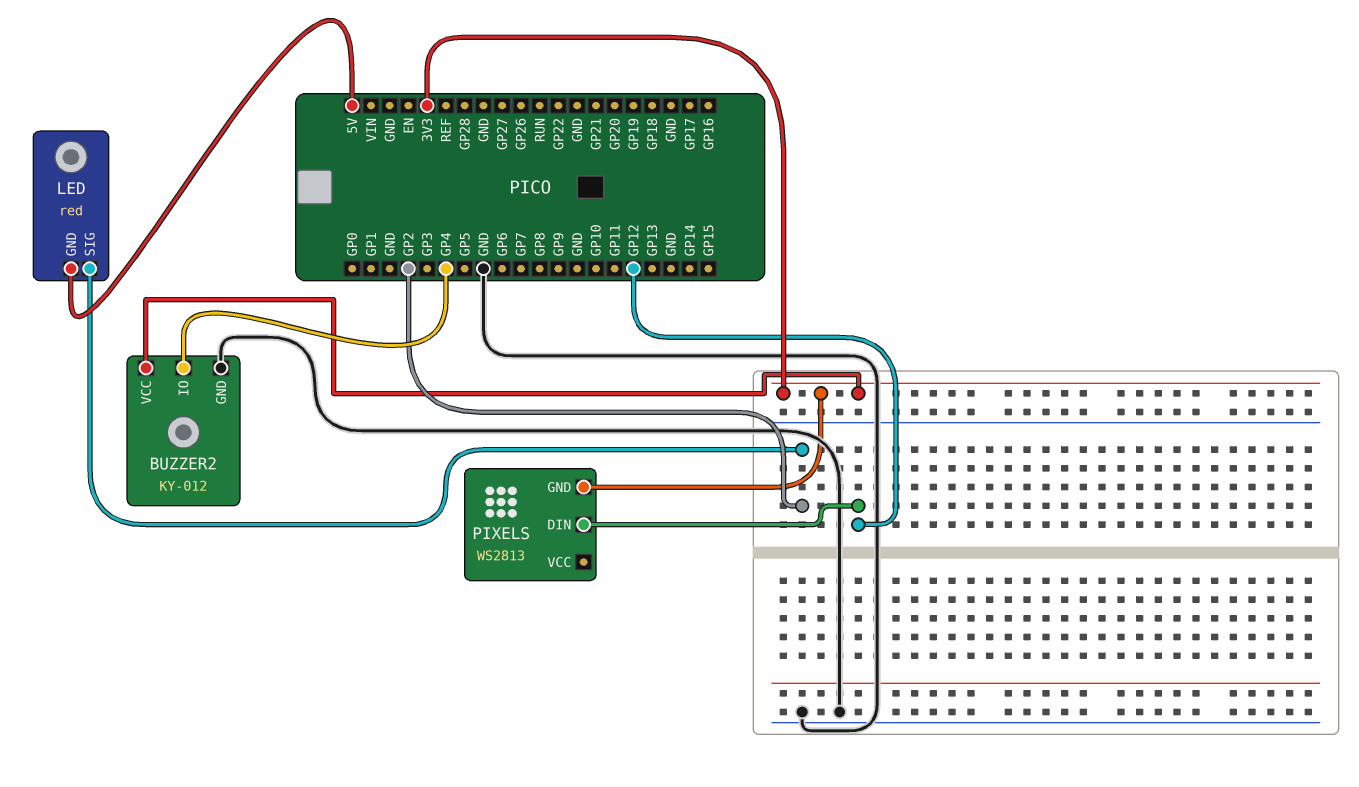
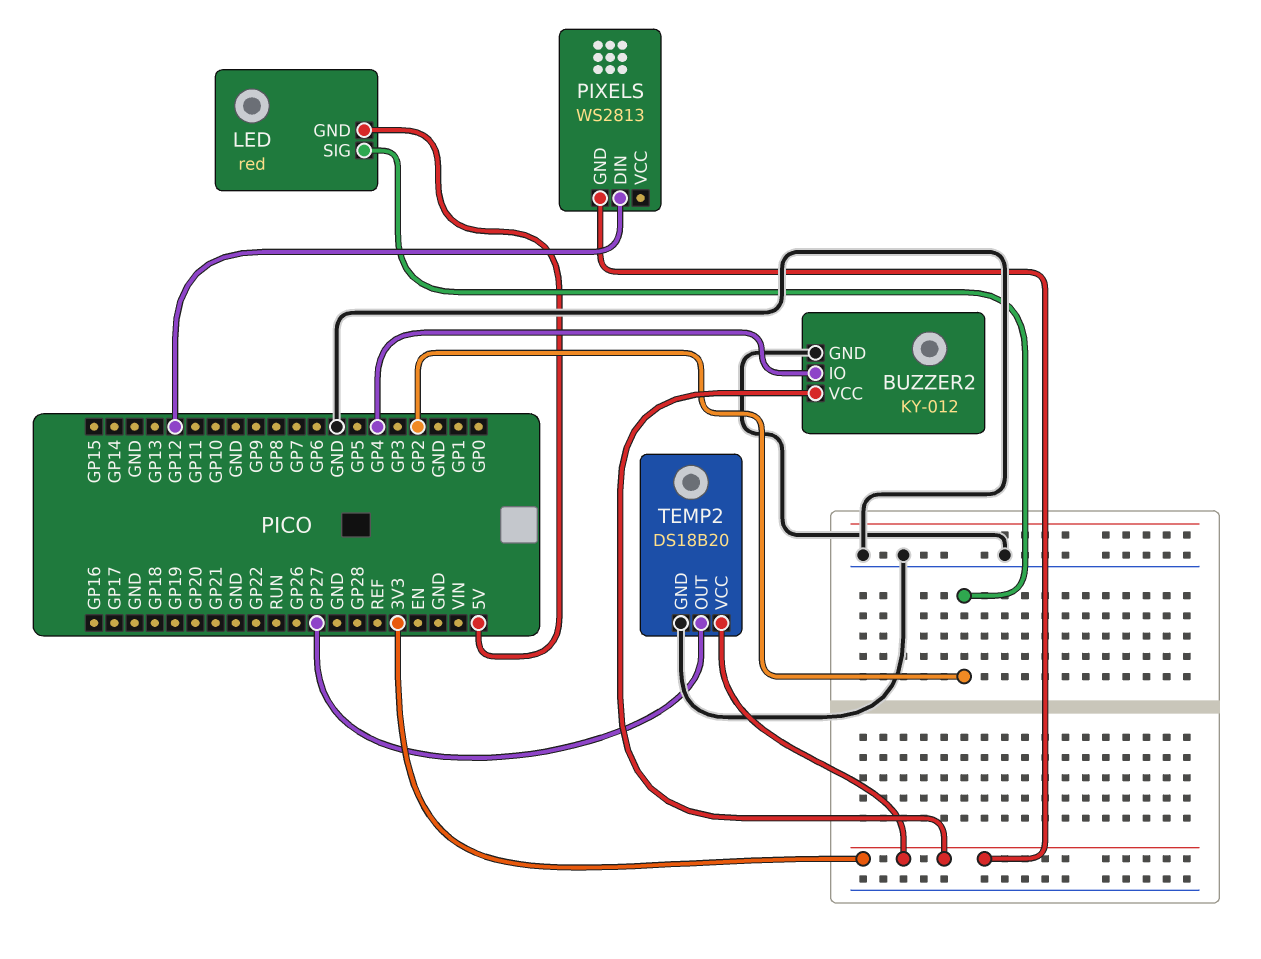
TEMP2: none -> DS18B20
TEMP2 pin GND: none -> GND
TEMP2 pin OUT: none -> GP27
TEMP2 pin VCC: none -> 3V3

